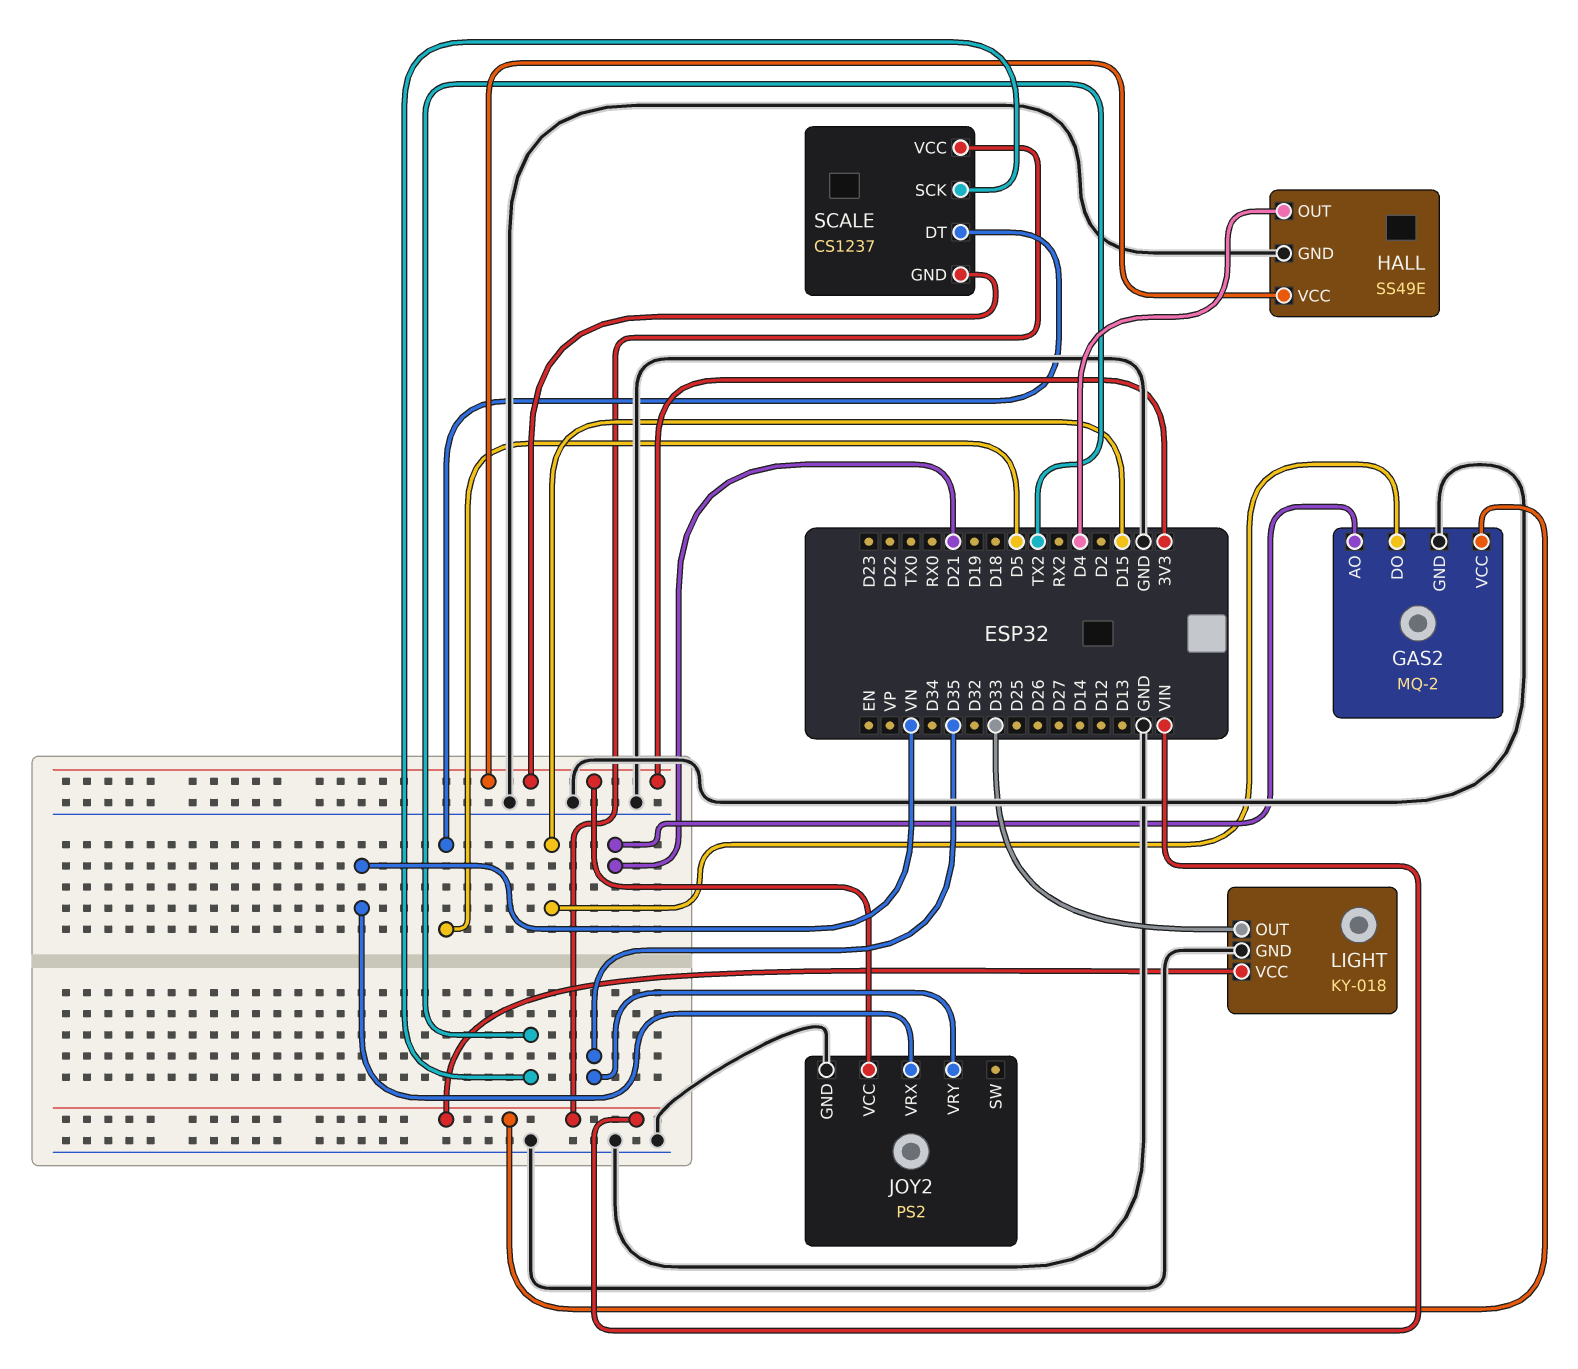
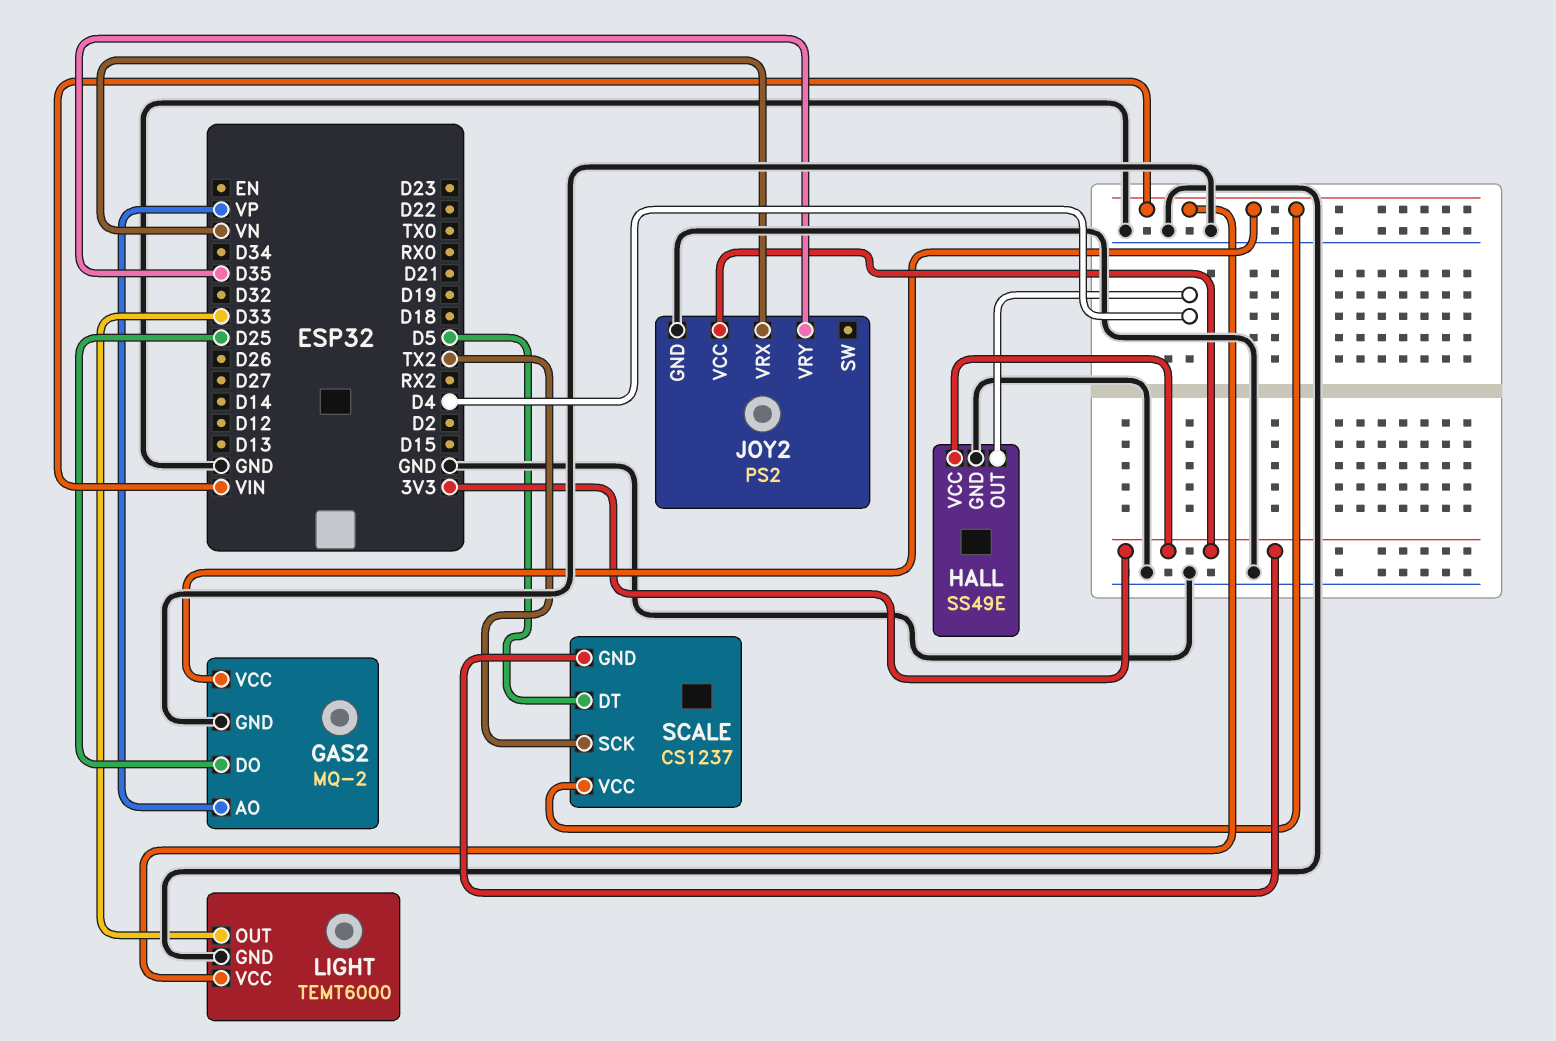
GAS2 pin AO: D21 -> VP
GAS2 pin DO: D15 -> D25
LIGHT: KY-018 -> TEMT6000

